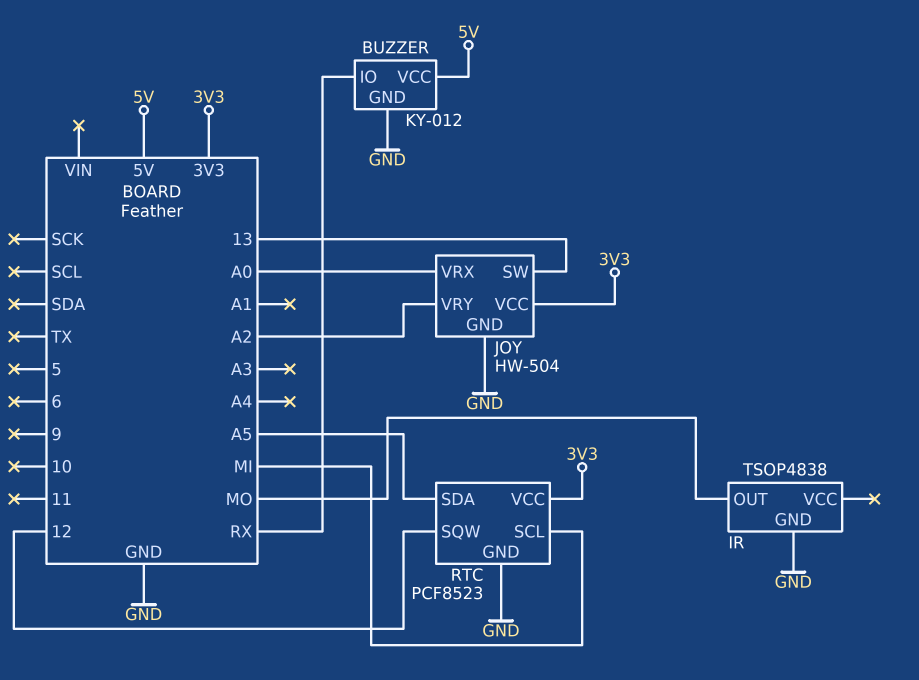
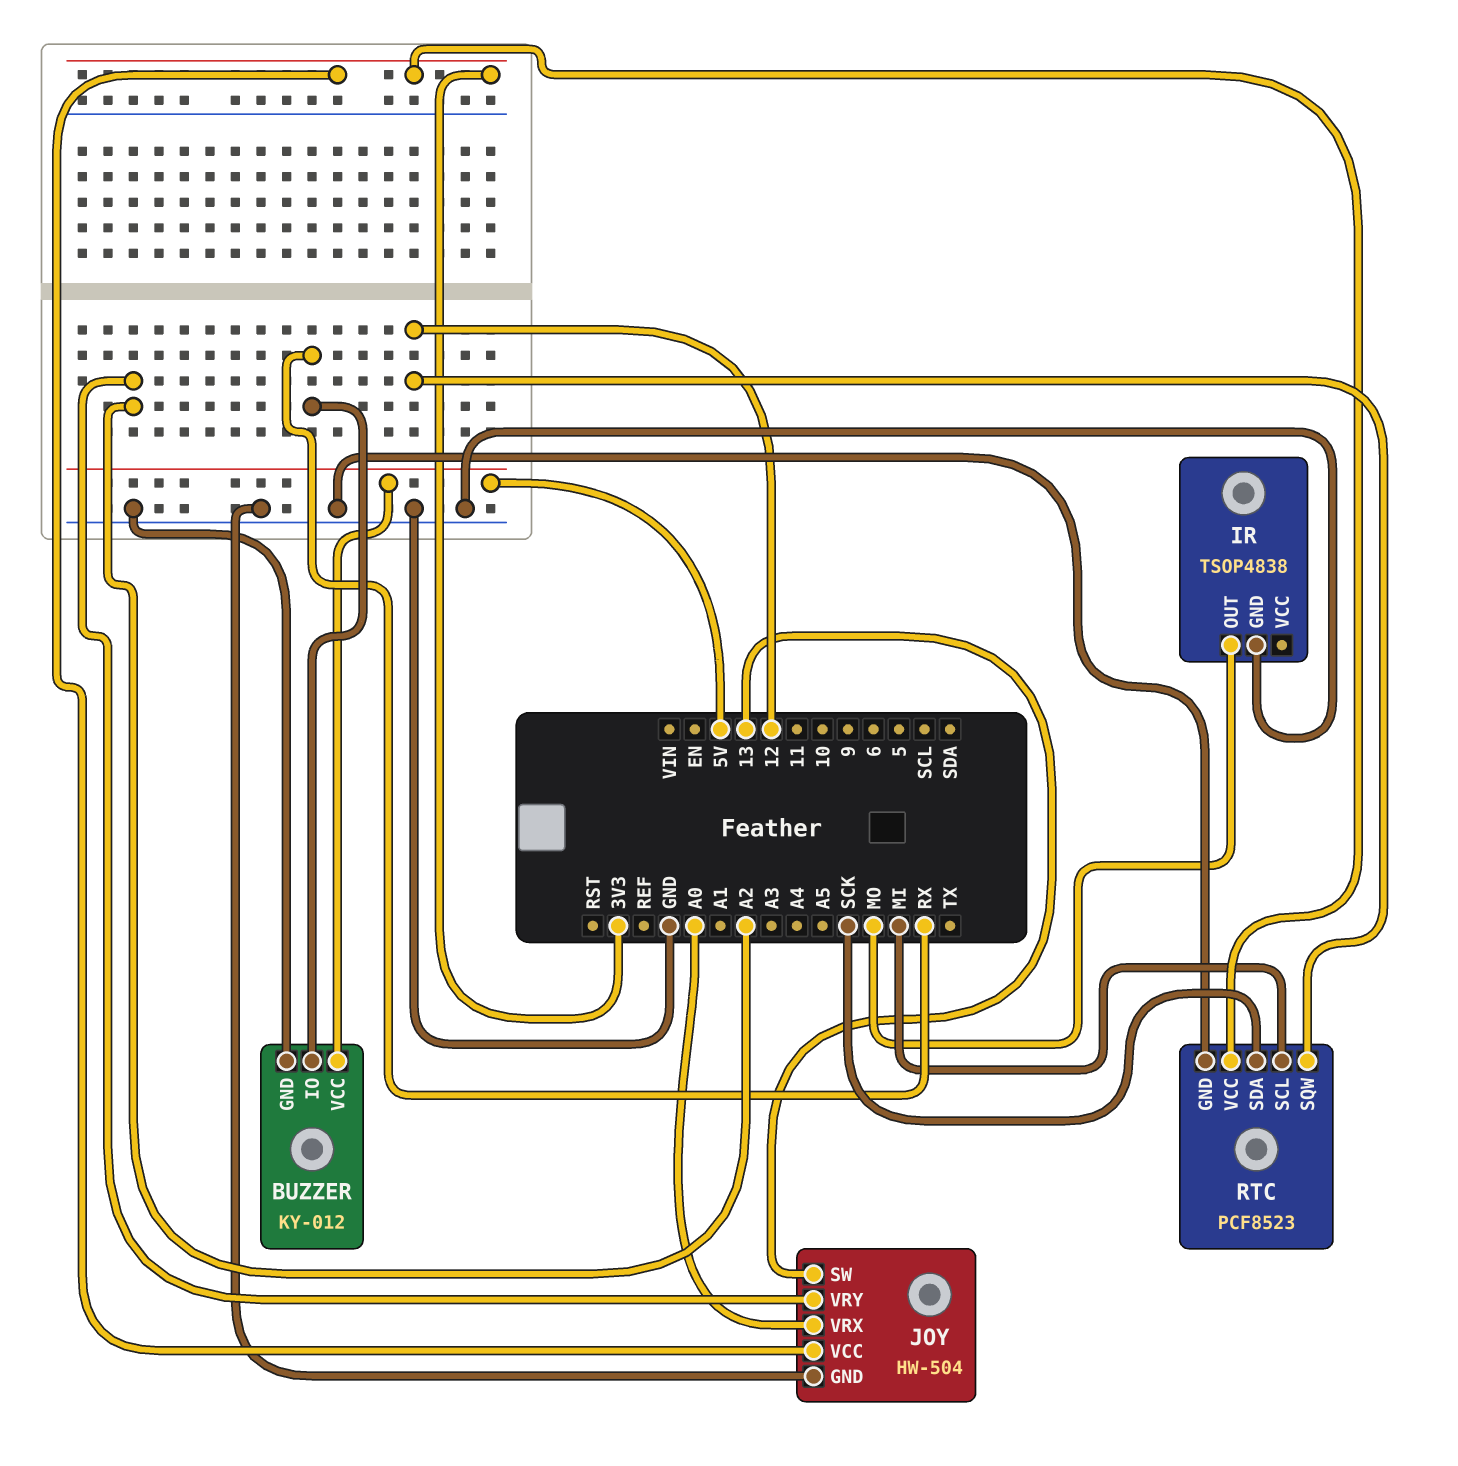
RTC pin SDA: A5 -> SCK

